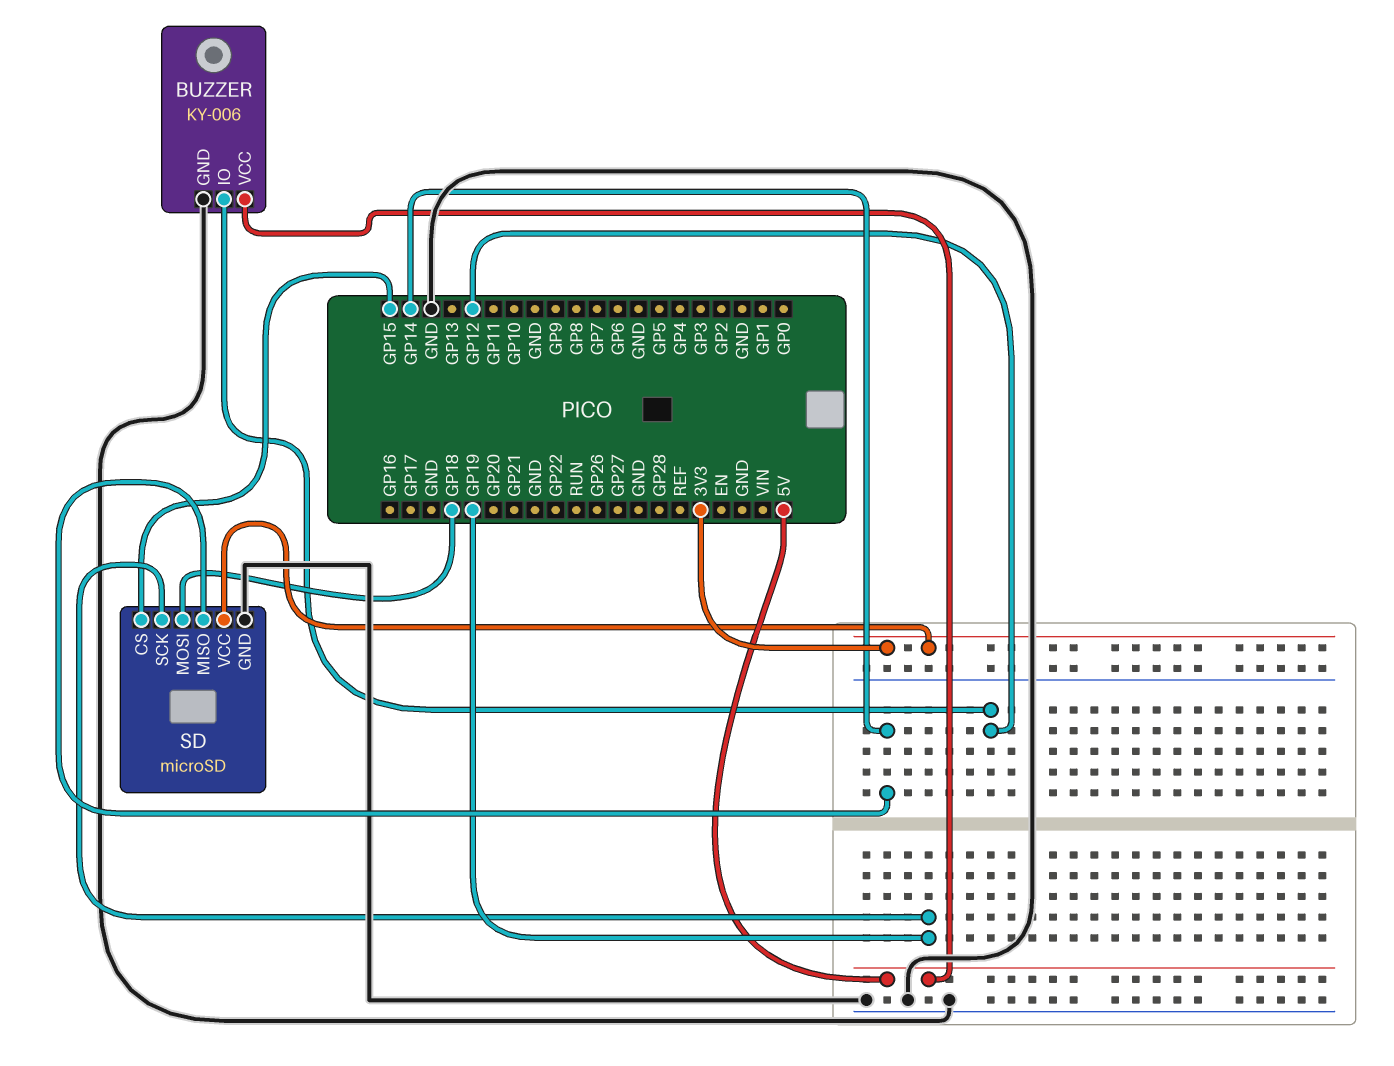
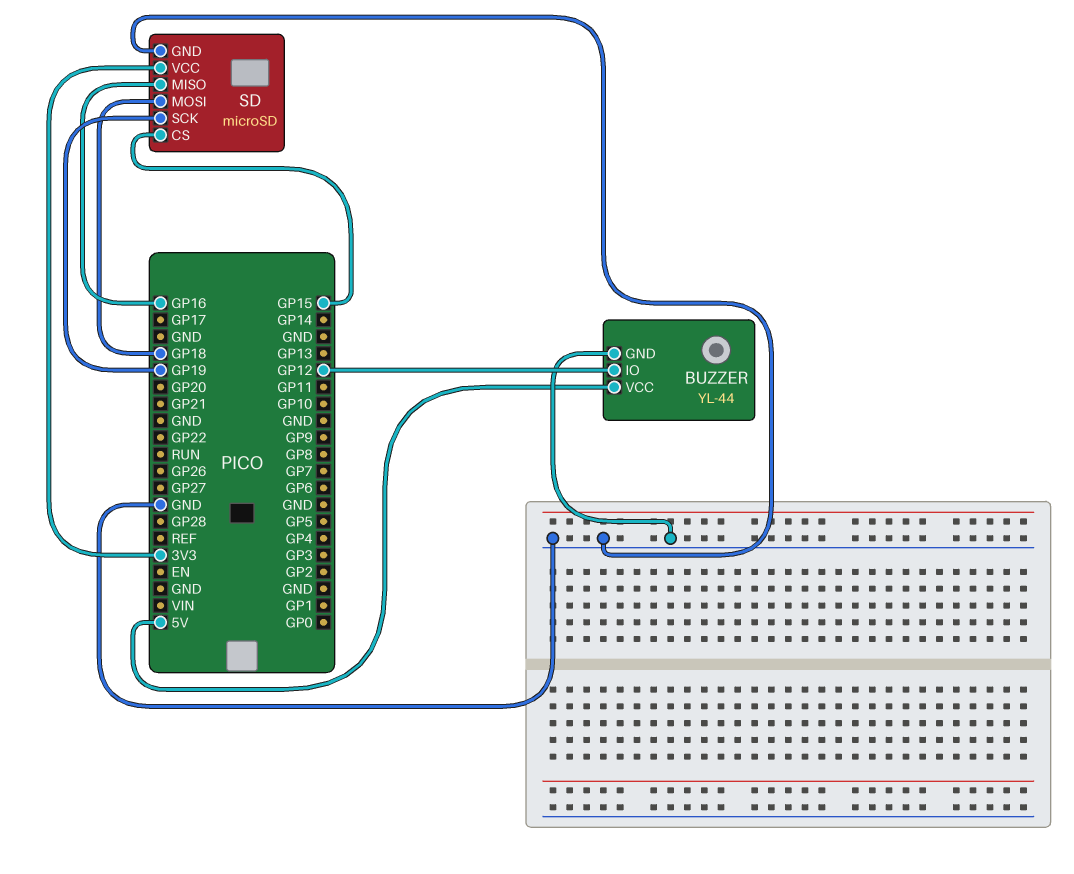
BUZZER: KY-006 -> YL-44
SD pin MISO: GP14 -> GP16

